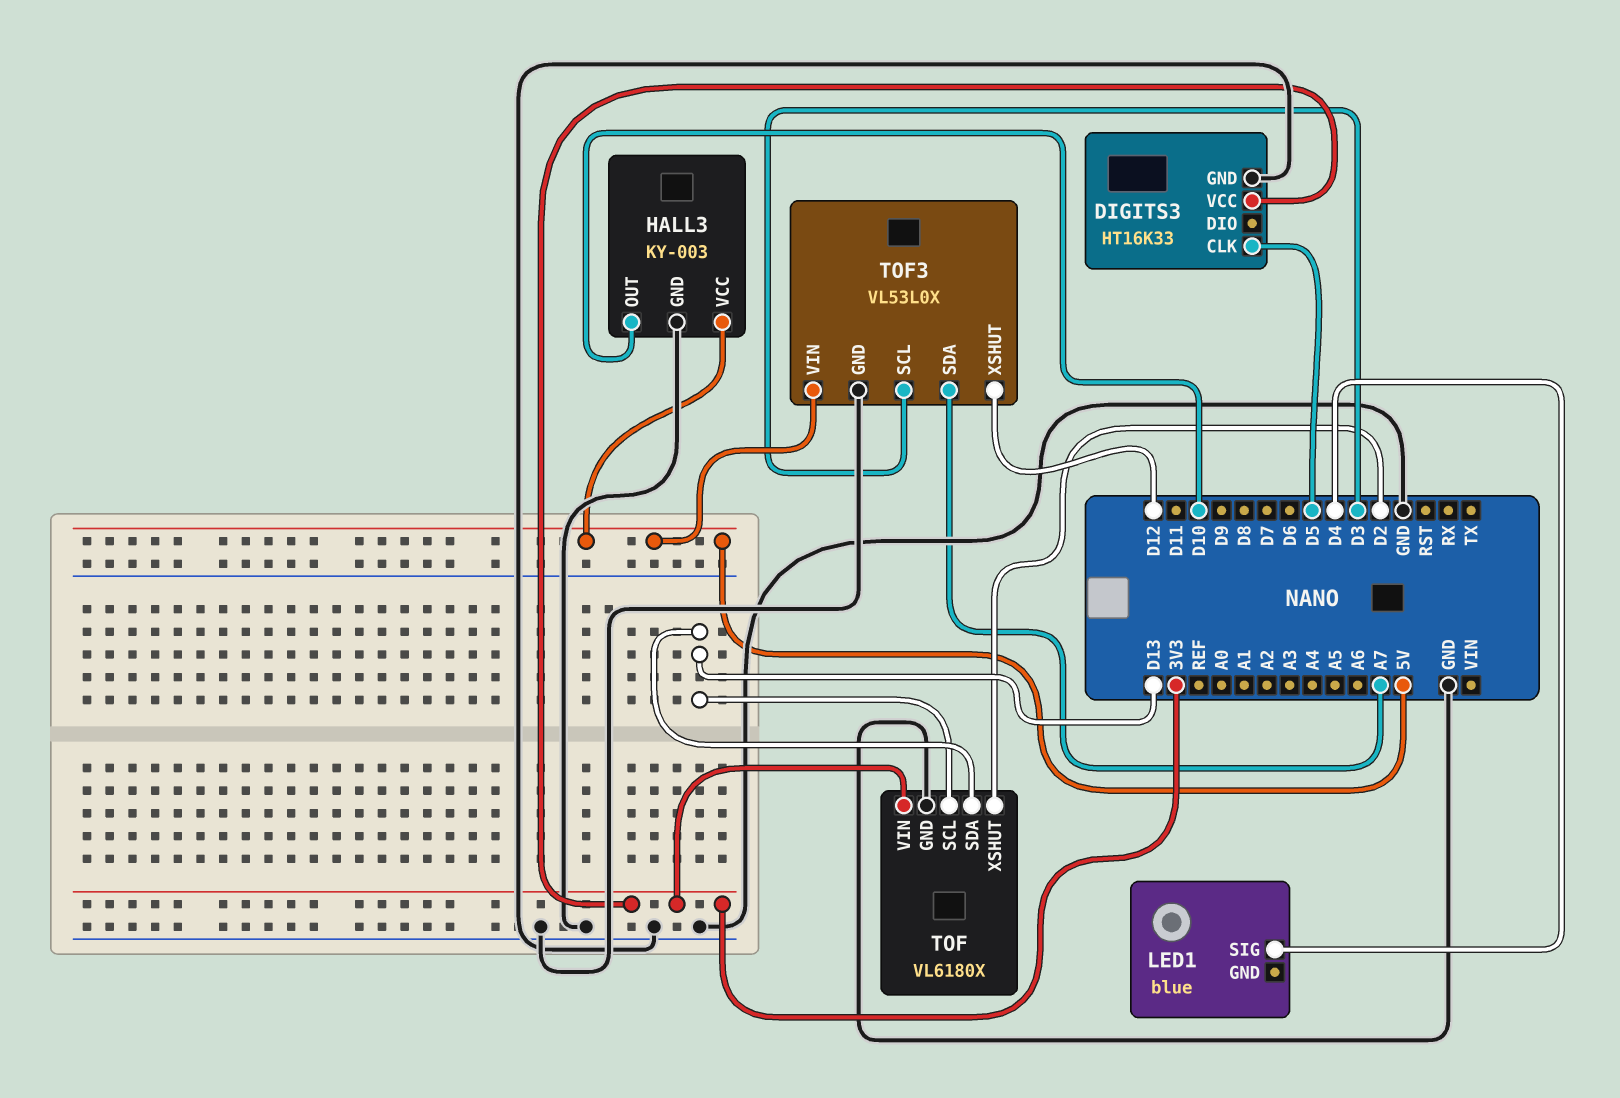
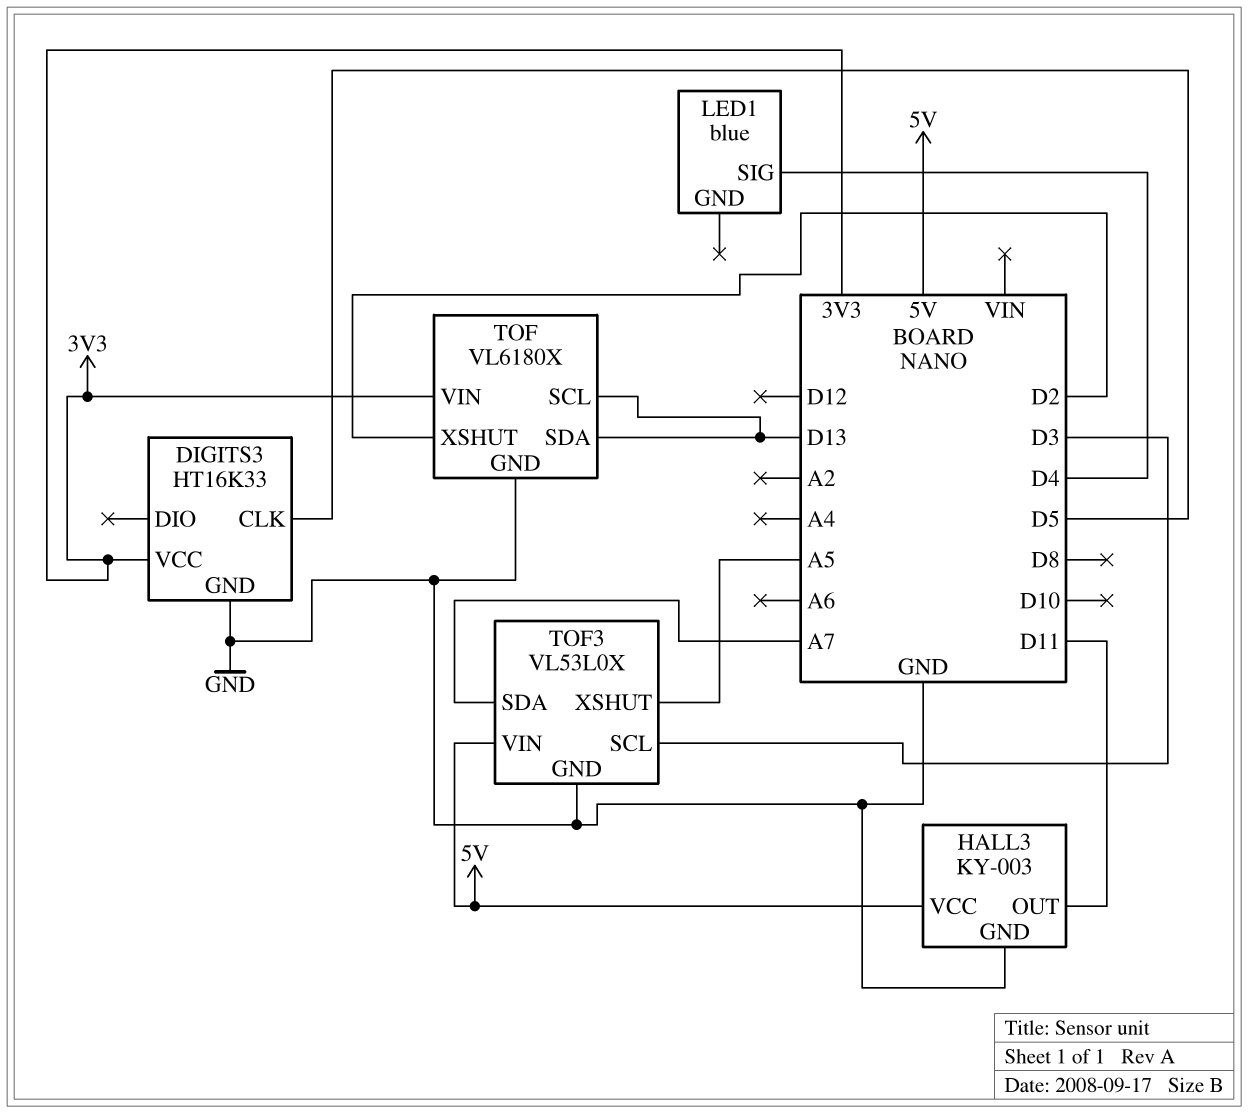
HALL3 pin OUT: D10 -> D11
TOF3 pin XSHUT: D12 -> A5

